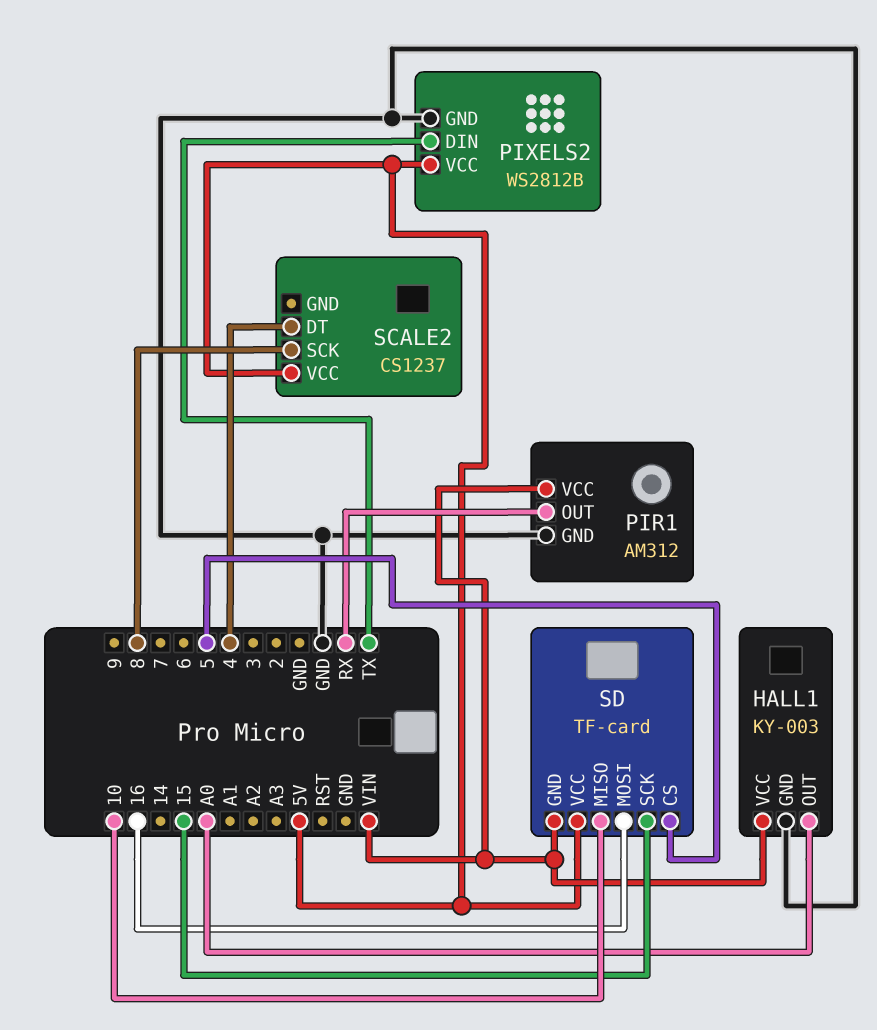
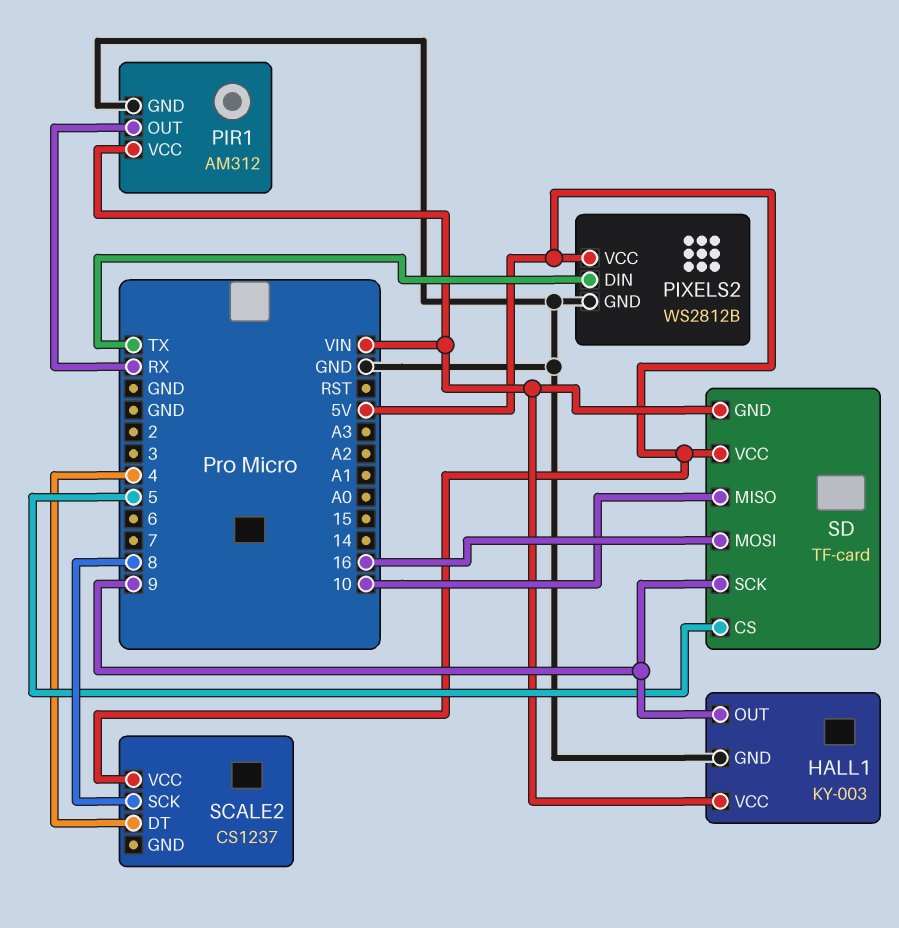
HALL1 pin OUT: A0 -> 9
SD pin SCK: 15 -> 9

